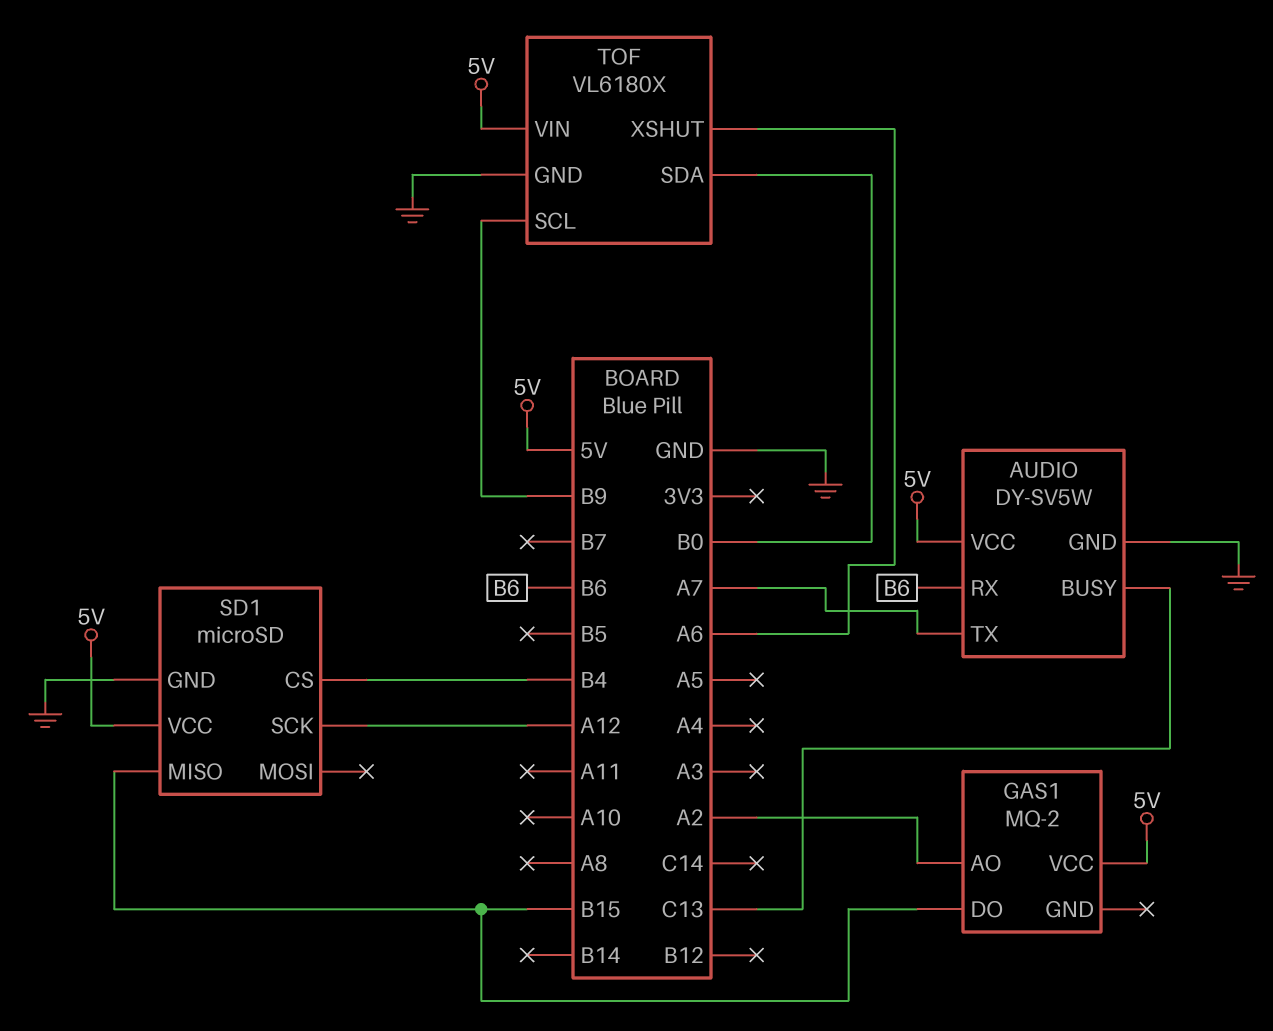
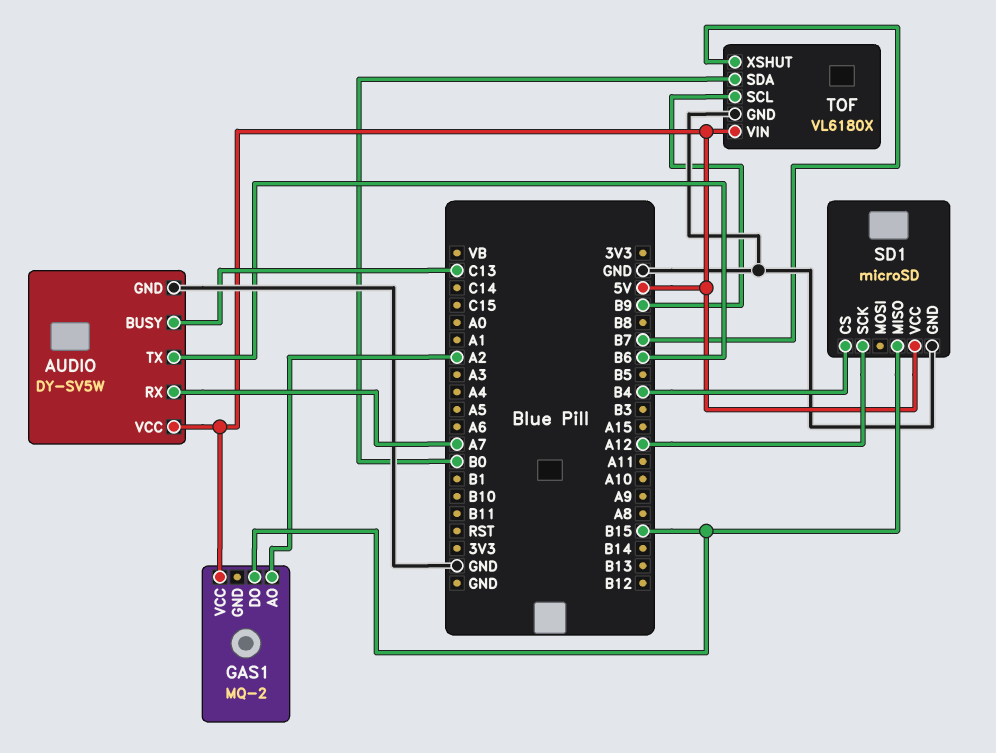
AUDIO pin RX: B6 -> A7
AUDIO pin TX: A7 -> B6
TOF pin XSHUT: A6 -> B7

